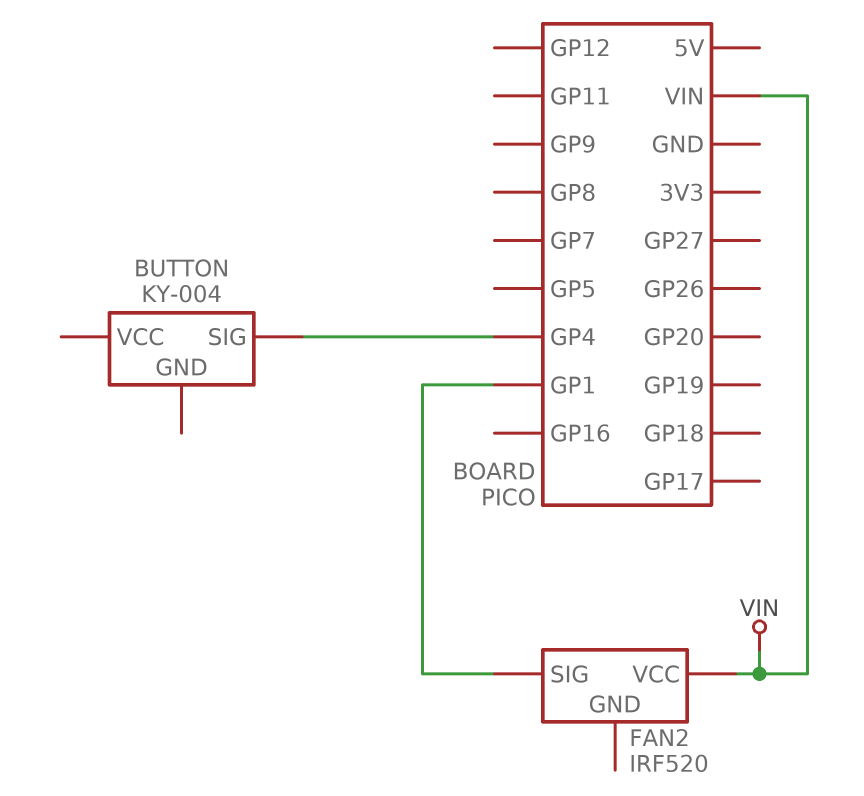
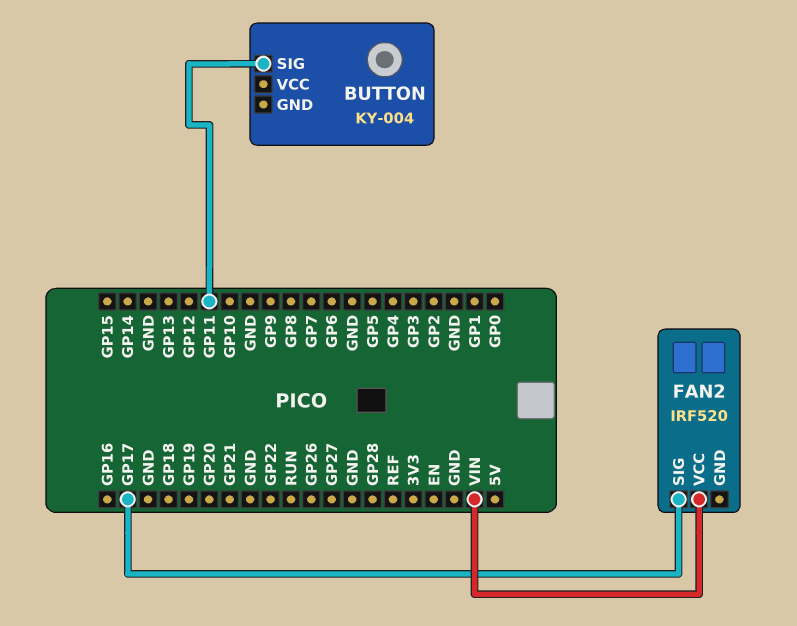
BUTTON pin SIG: GP4 -> GP11
FAN2 pin SIG: GP1 -> GP17

